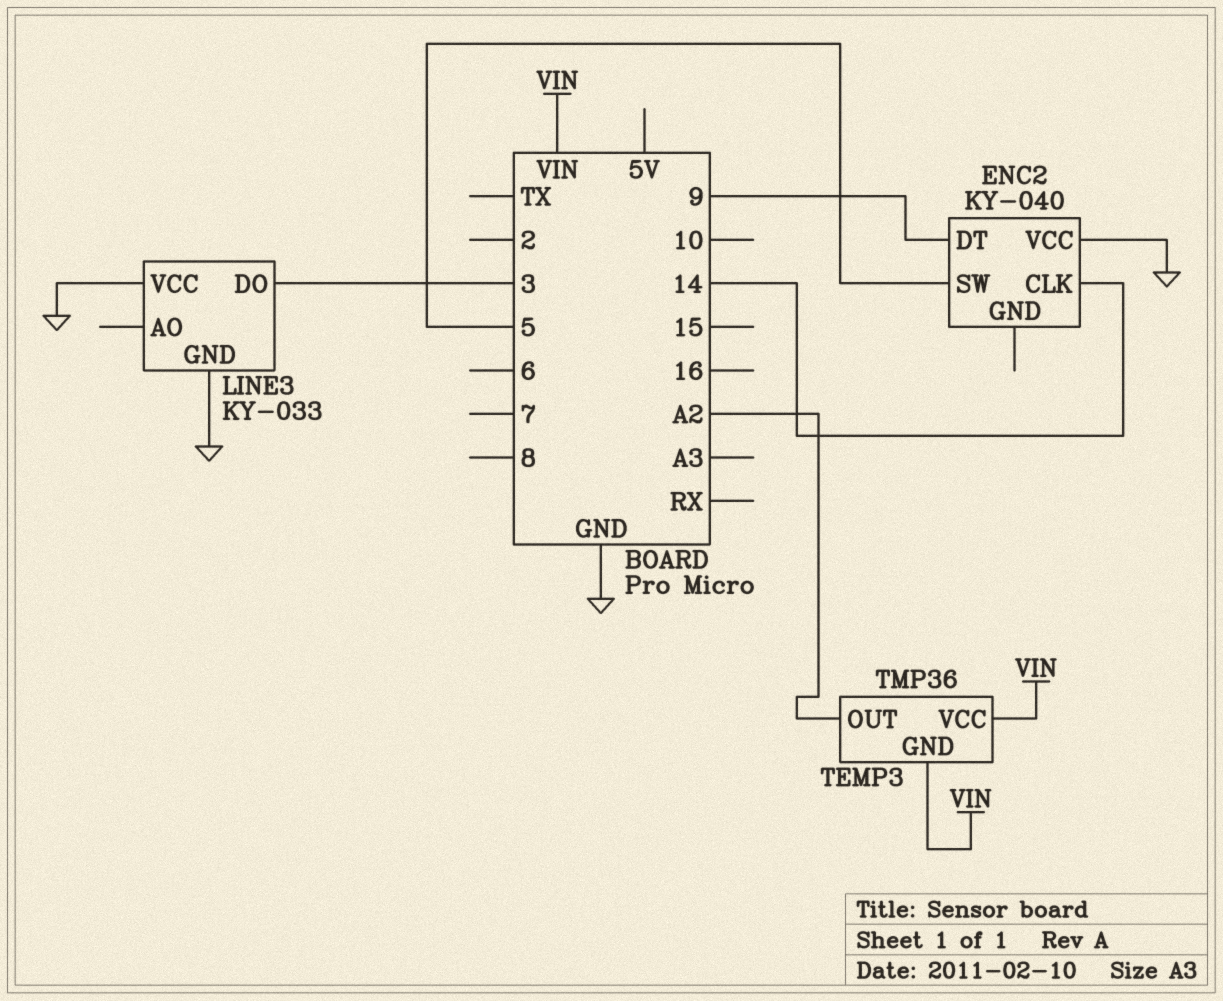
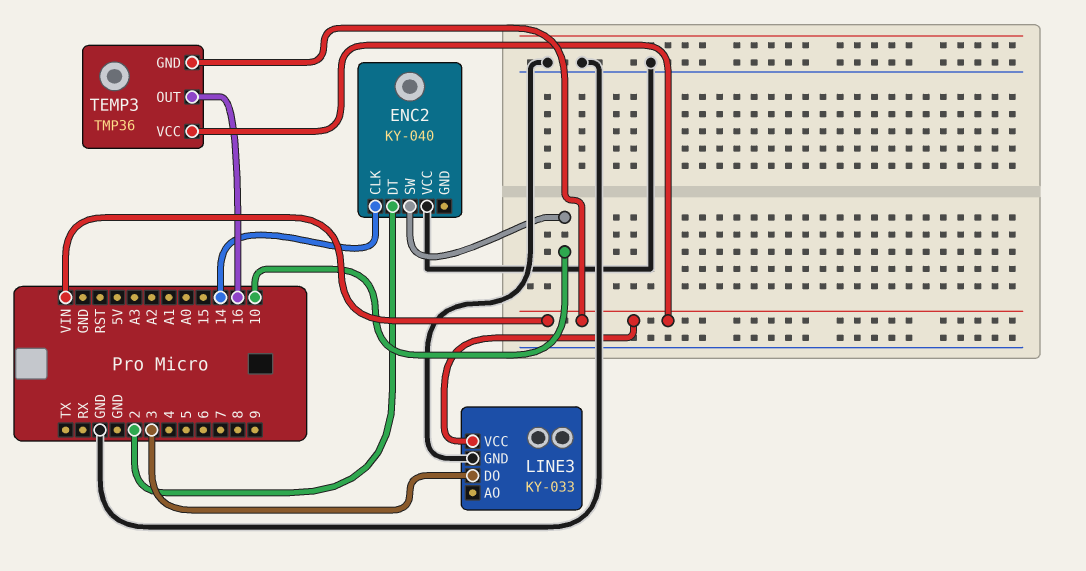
ENC2 pin DT: 9 -> 2
ENC2 pin SW: 5 -> 10
LINE3 pin VCC: GND -> VIN
TEMP3 pin OUT: A2 -> 16

